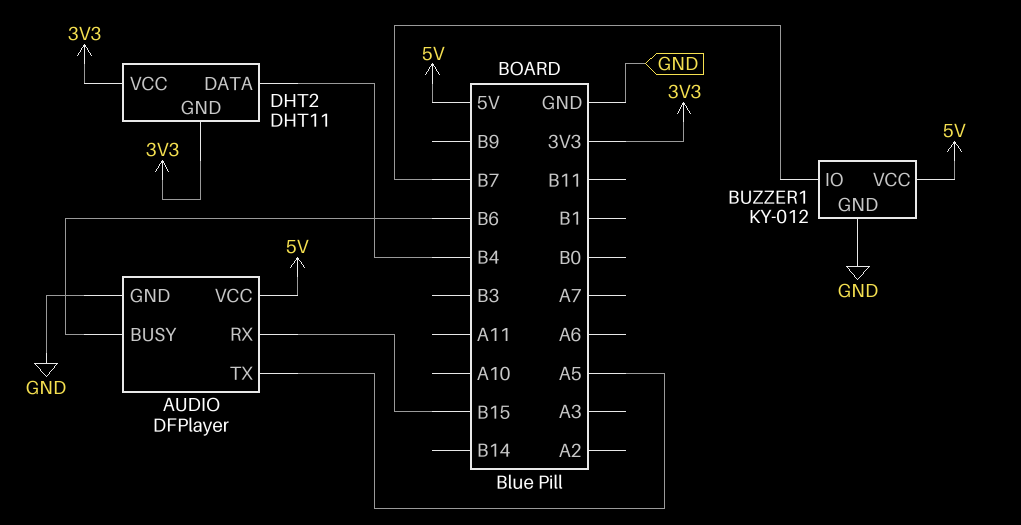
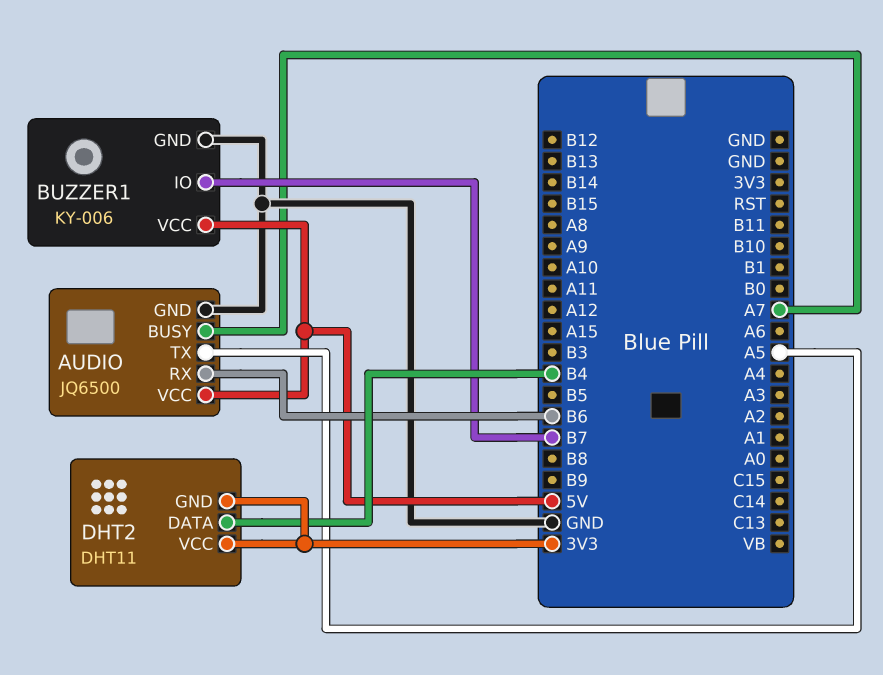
AUDIO: DFPlayer -> JQ6500
AUDIO pin BUSY: B6 -> A7
AUDIO pin RX: B15 -> B6
BUZZER1: KY-012 -> KY-006

